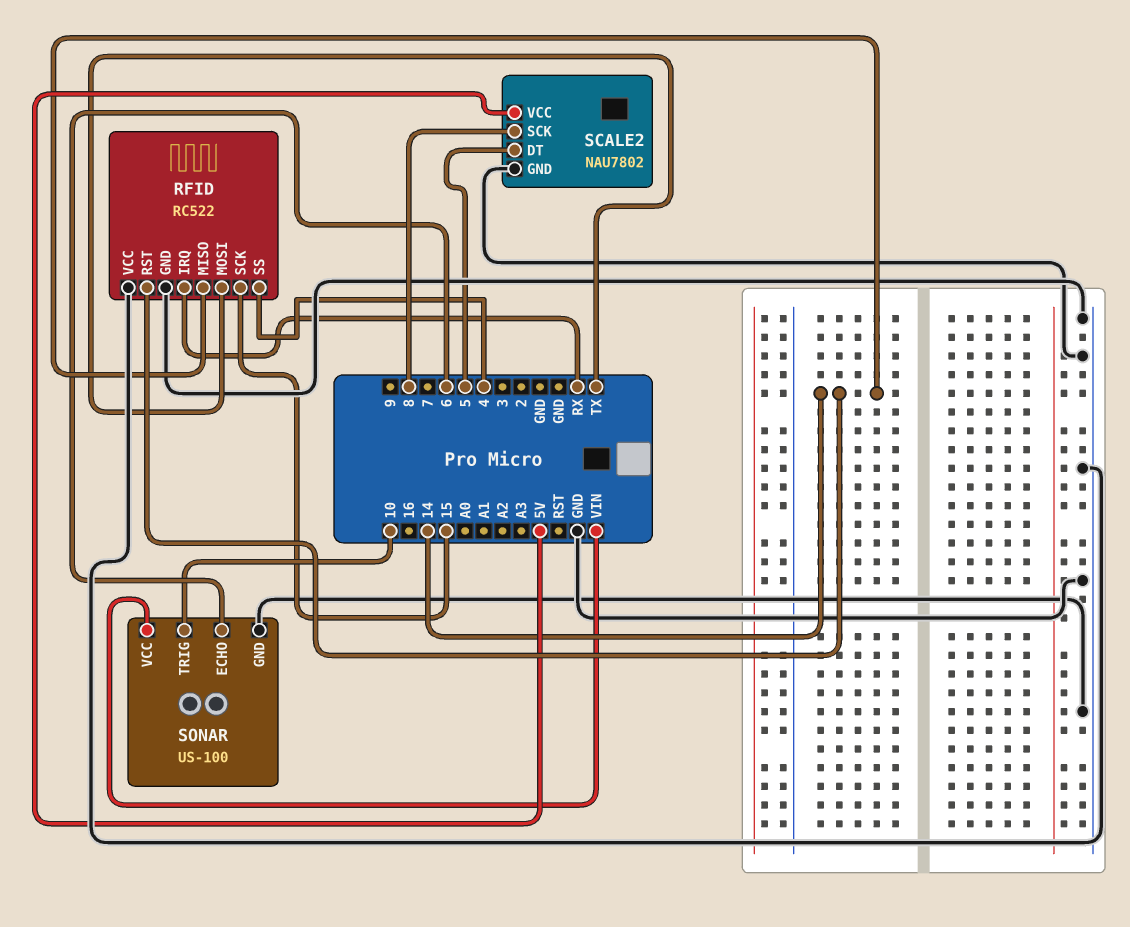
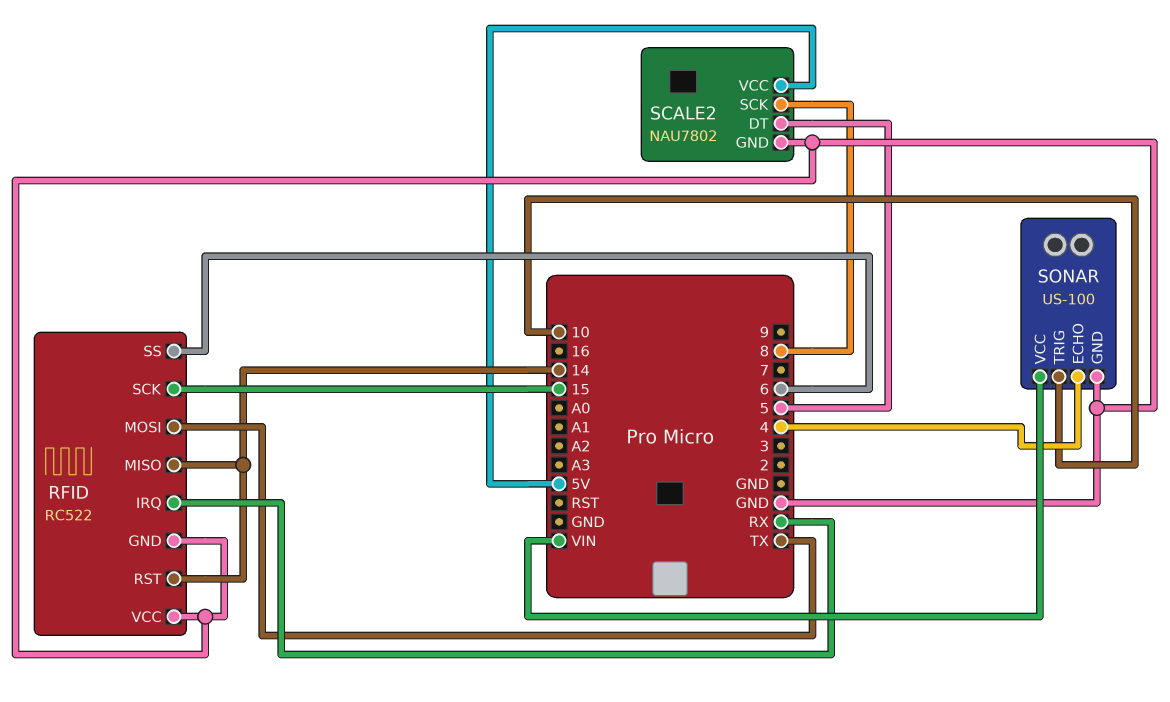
RFID pin SS: 4 -> 6
SONAR pin ECHO: 6 -> 4

